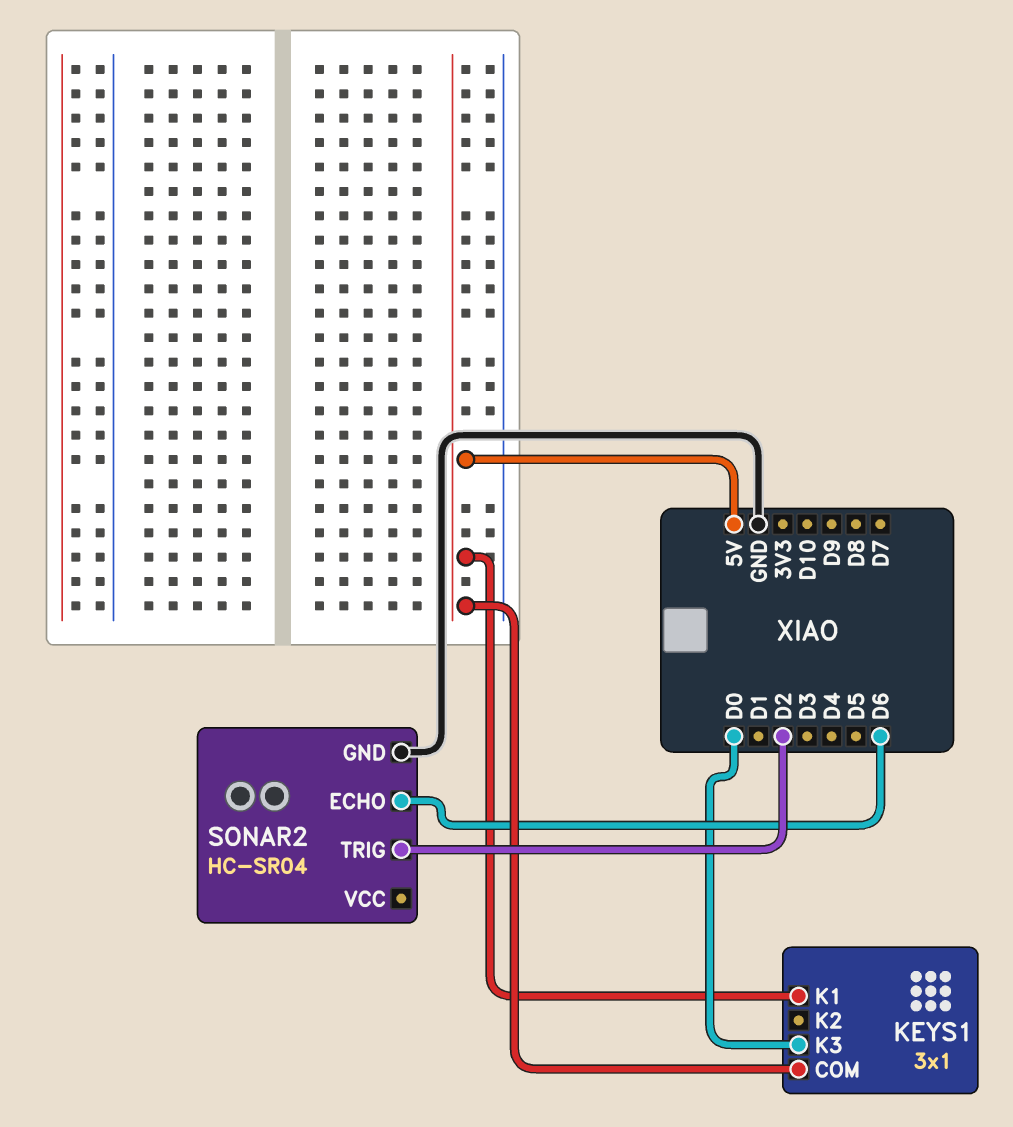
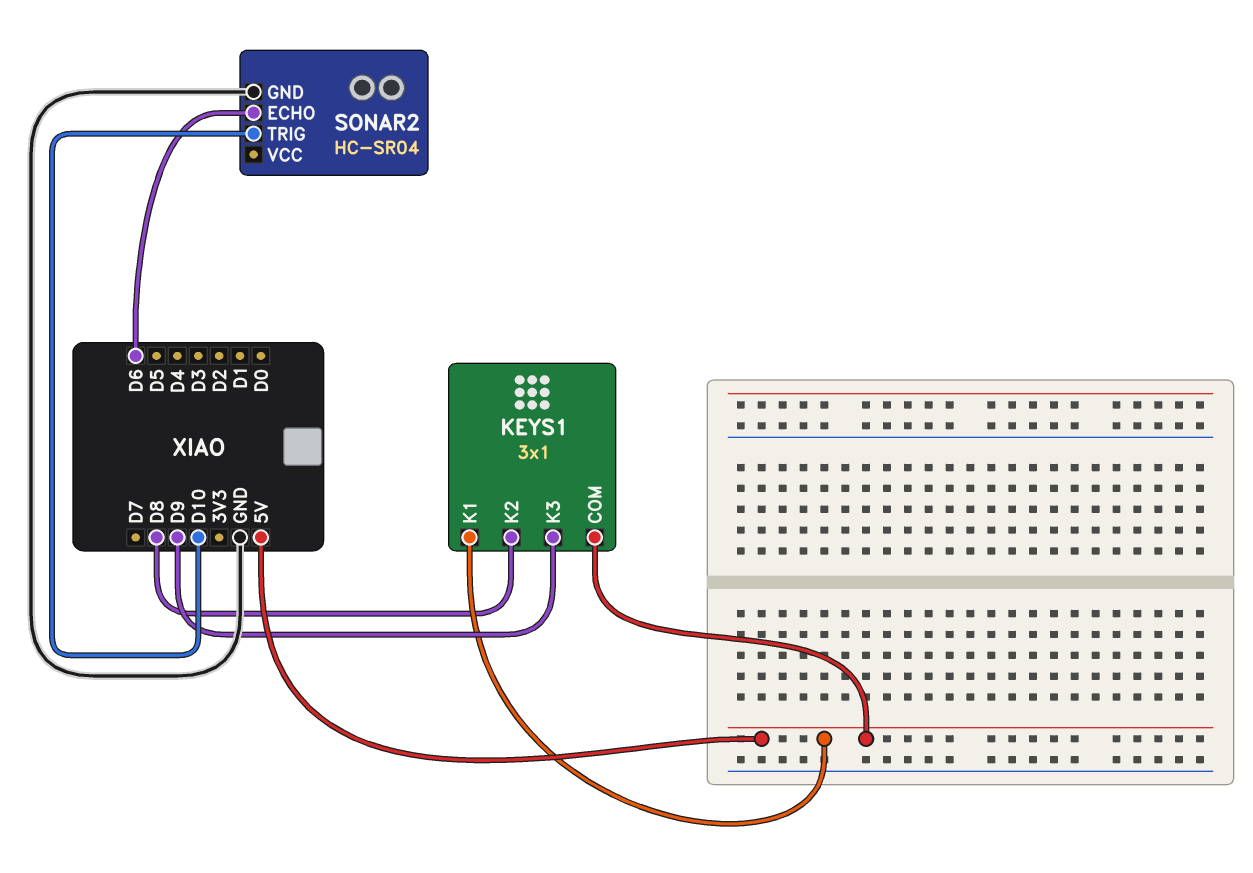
KEYS1 pin K2: none -> D8
KEYS1 pin K3: D0 -> D9
SONAR2 pin TRIG: D2 -> D10

